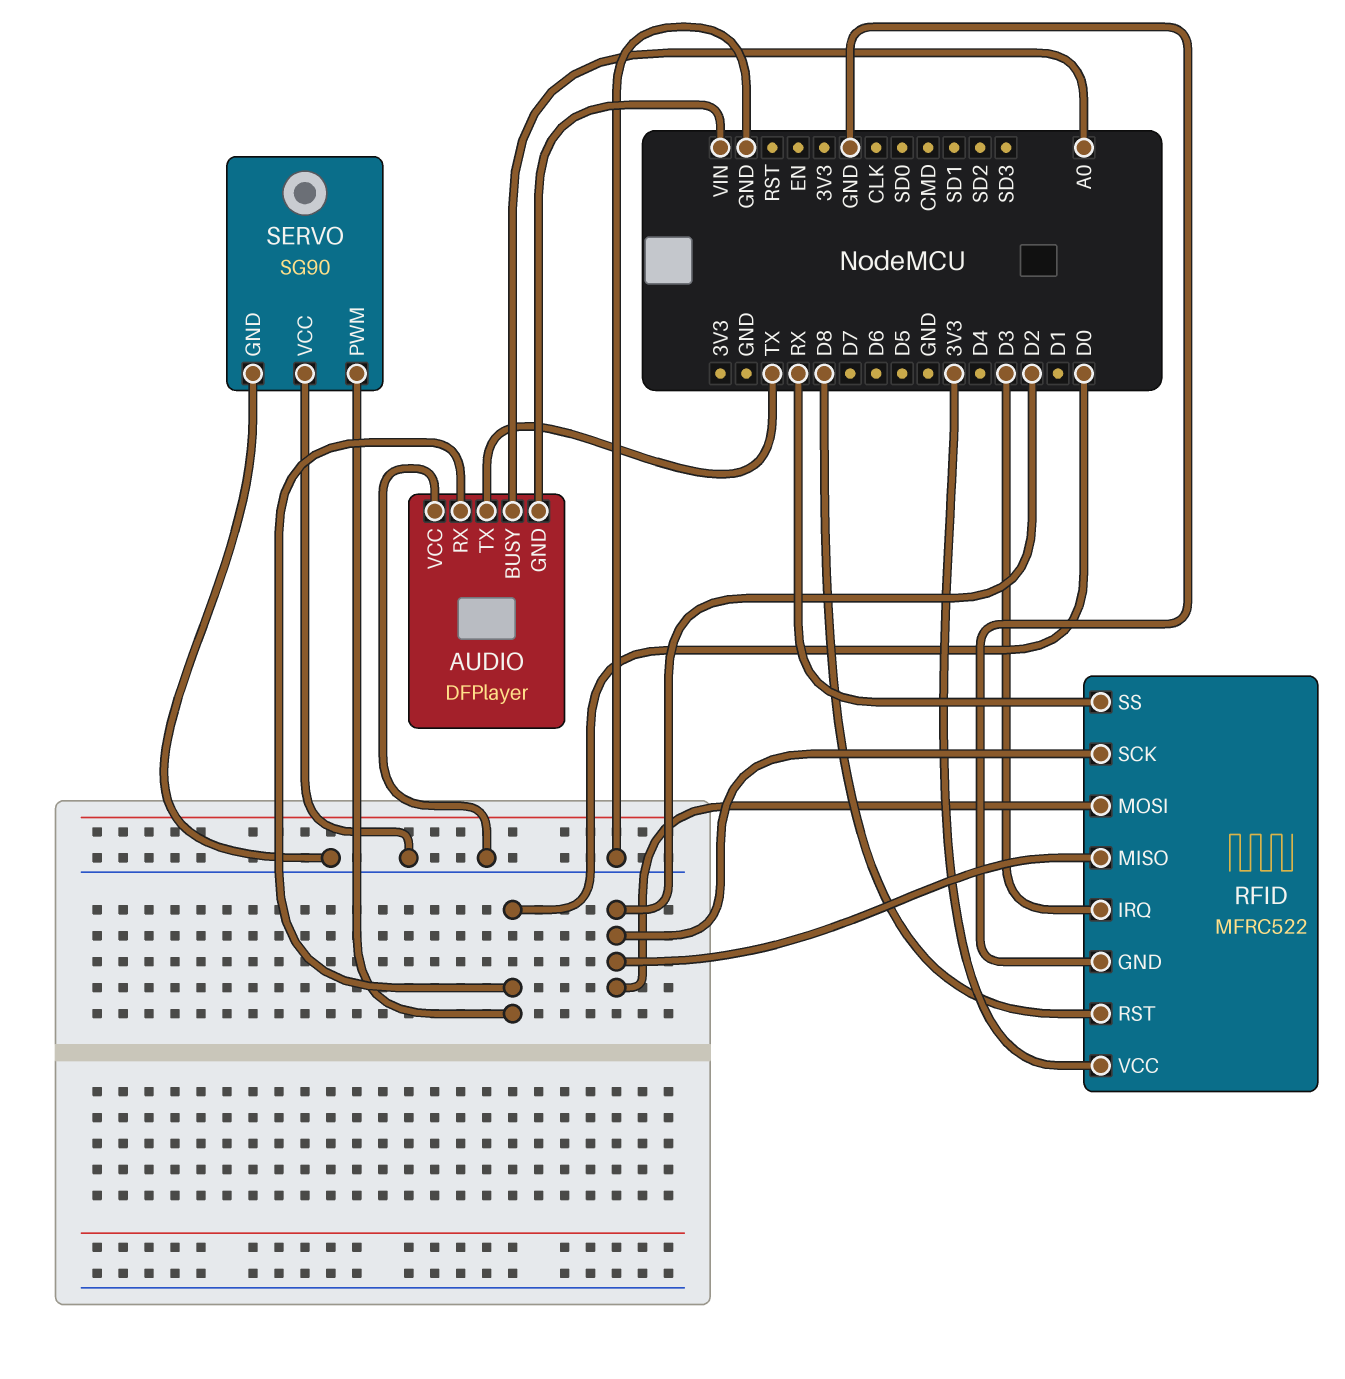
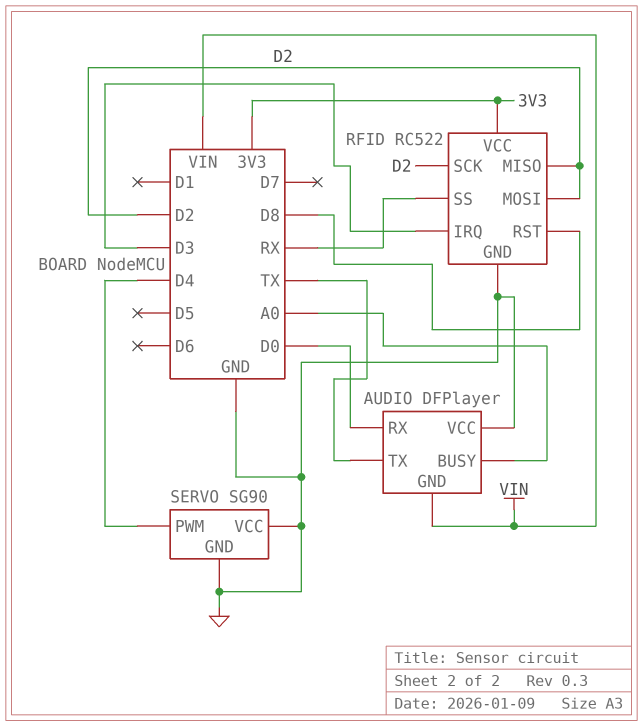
RFID: MFRC522 -> RC522
SERVO pin PWM: D0 -> D4

